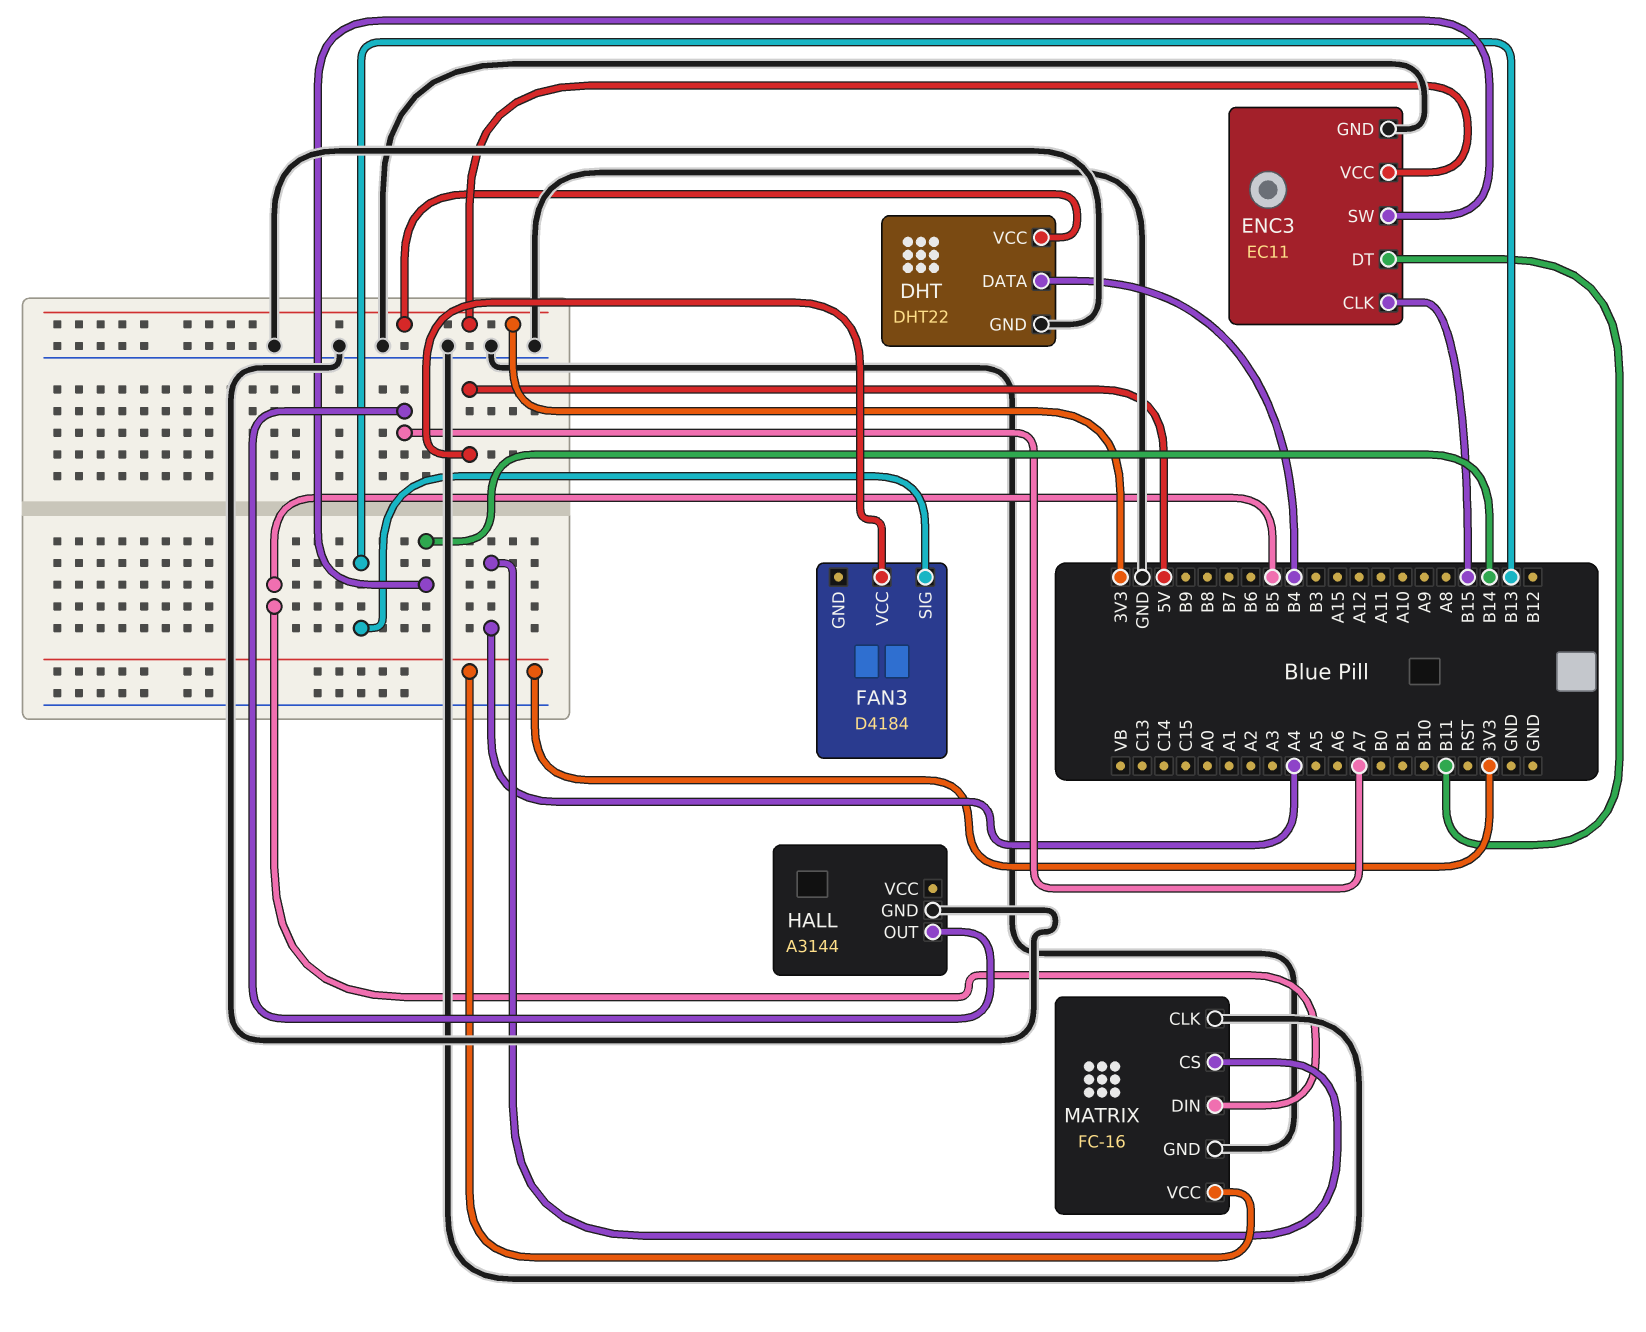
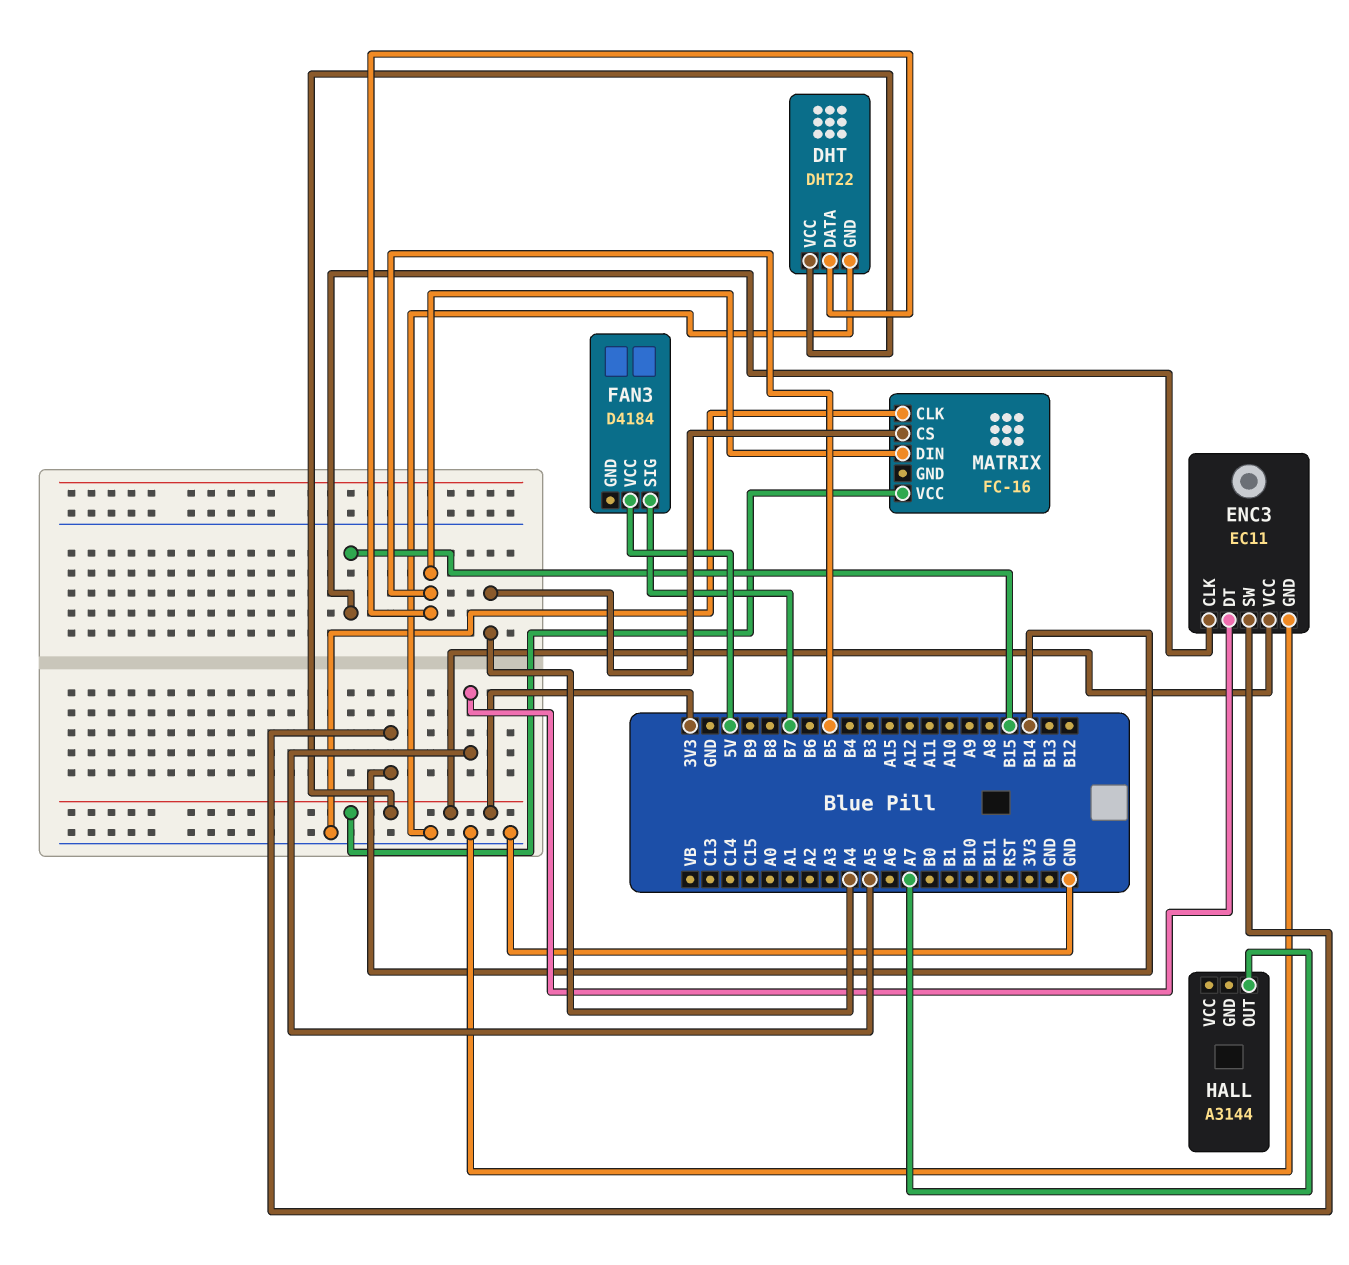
DHT pin DATA: B4 -> B5
ENC3 pin DT: B11 -> A5
FAN3 pin SIG: B13 -> B7
HALL pin GND: GND -> none
MATRIX pin GND: GND -> none

